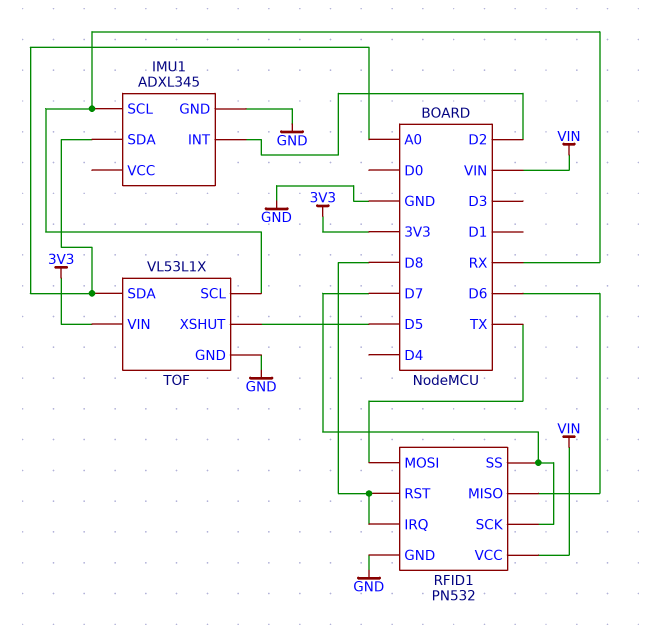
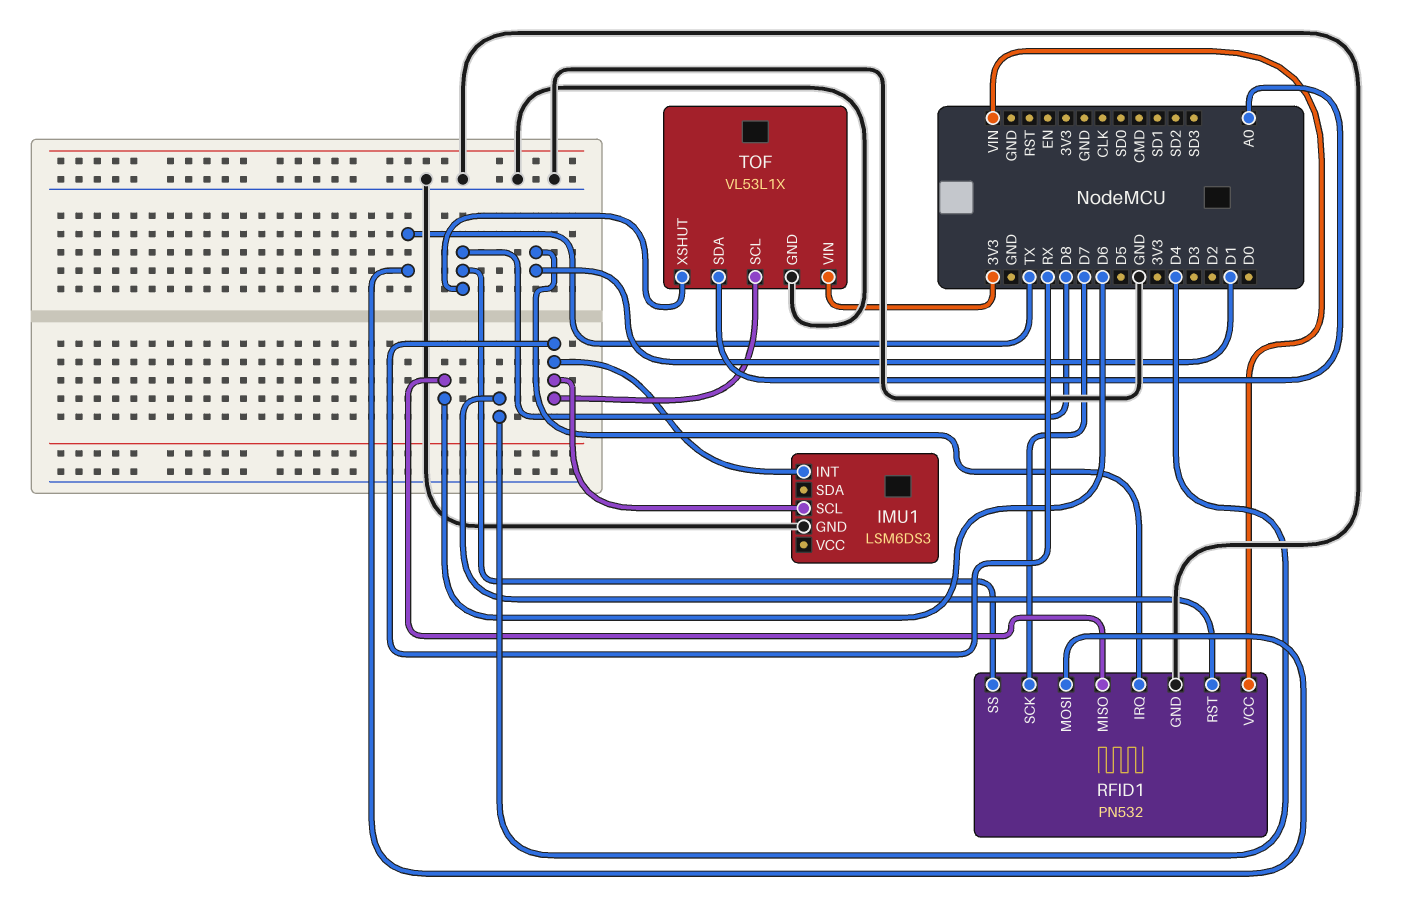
IMU1: ADXL345 -> LSM6DS3
IMU1 pin INT: D2 -> RX
IMU1 pin SDA: A0 -> none
RFID1 pin IRQ: D8 -> D1
RFID1 pin RST: D8 -> D4
RFID1 pin SS: D7 -> D8
TOF pin XSHUT: D5 -> D8

